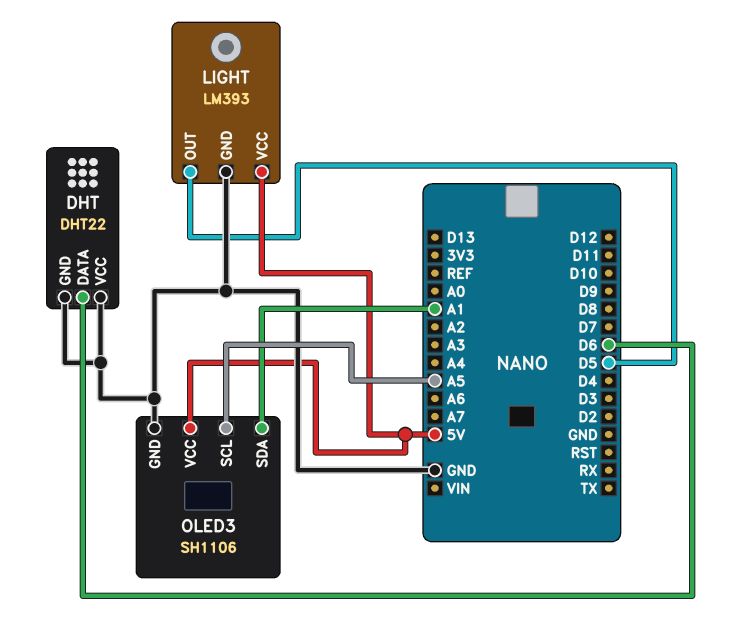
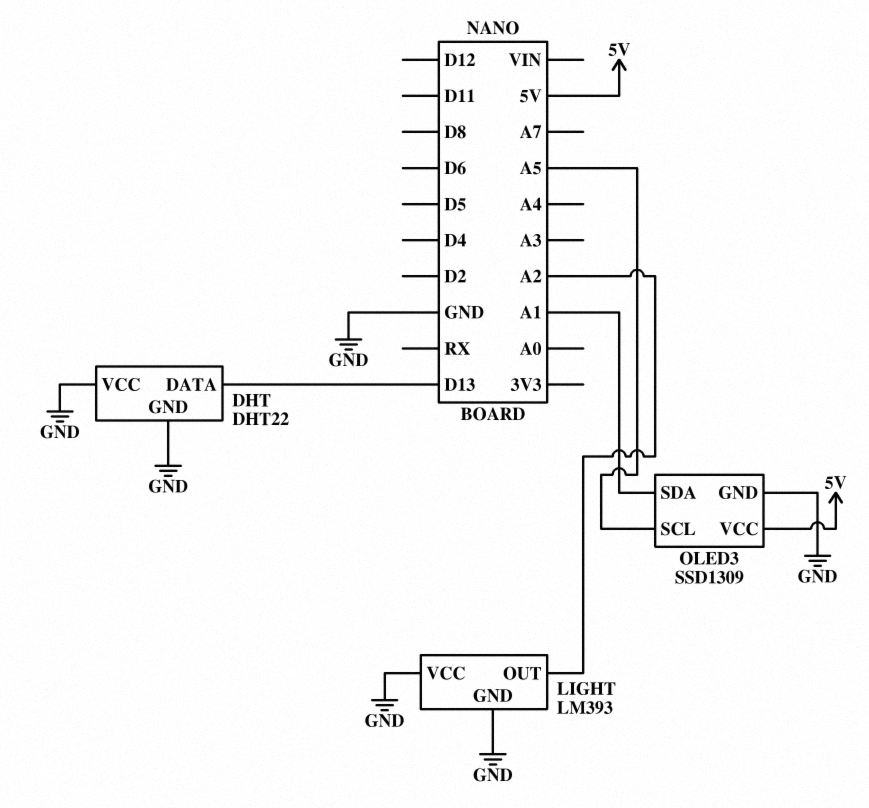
DHT pin DATA: D6 -> D13
LIGHT pin OUT: D5 -> A2
LIGHT pin VCC: 5V -> GND
OLED3: SH1106 -> SSD1309

